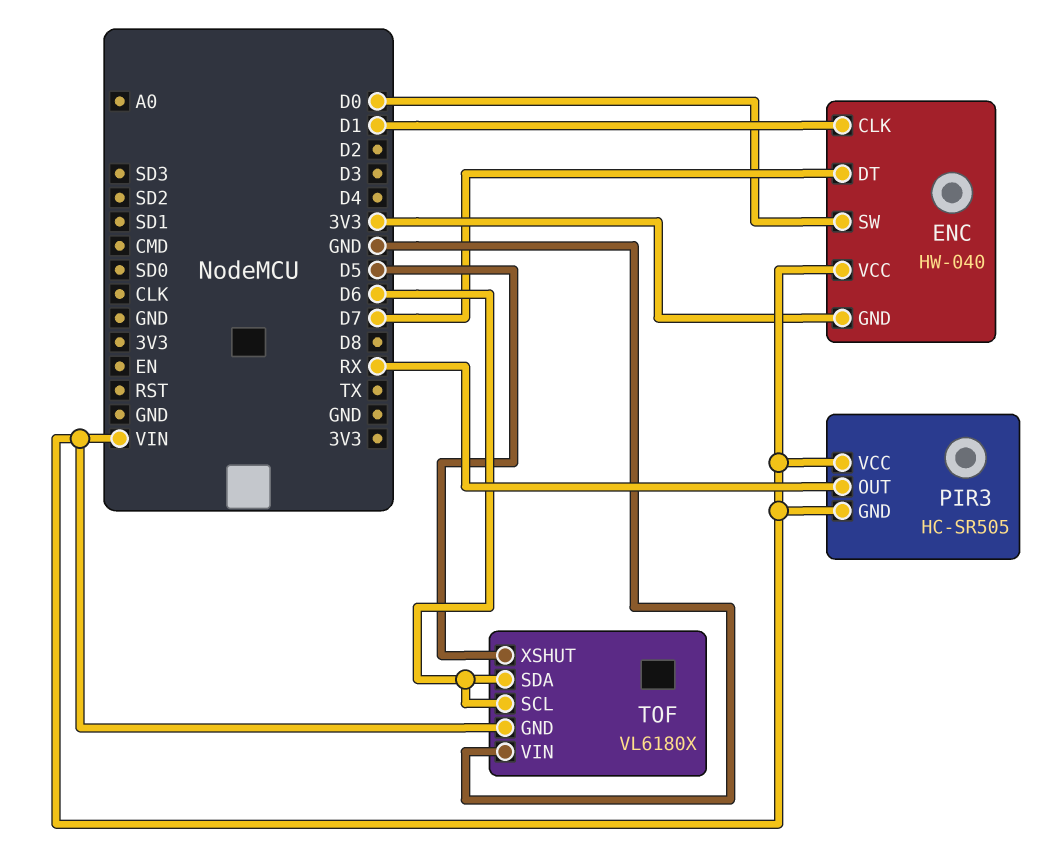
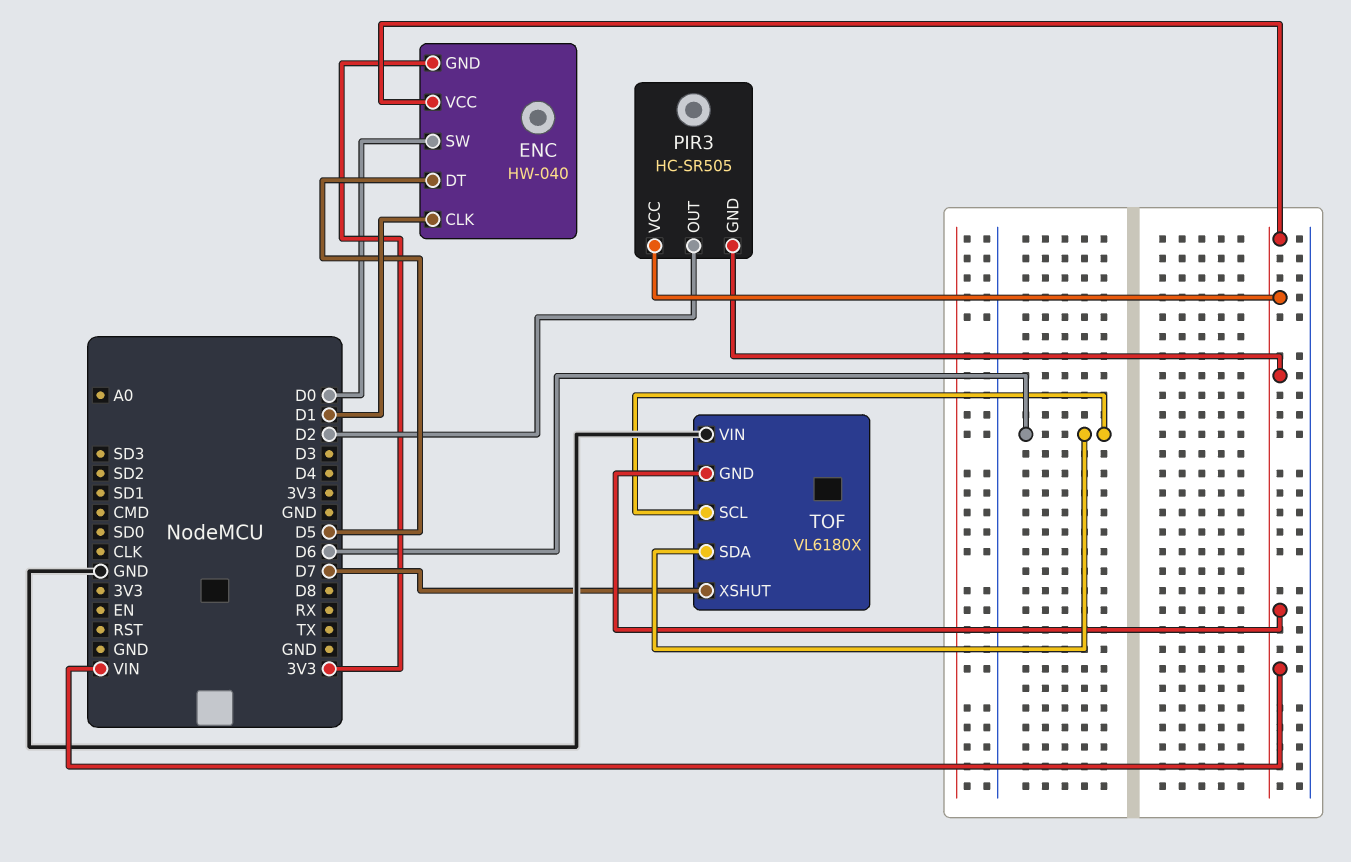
ENC pin DT: D7 -> D5
PIR3 pin OUT: RX -> D2
TOF pin XSHUT: D5 -> D7

